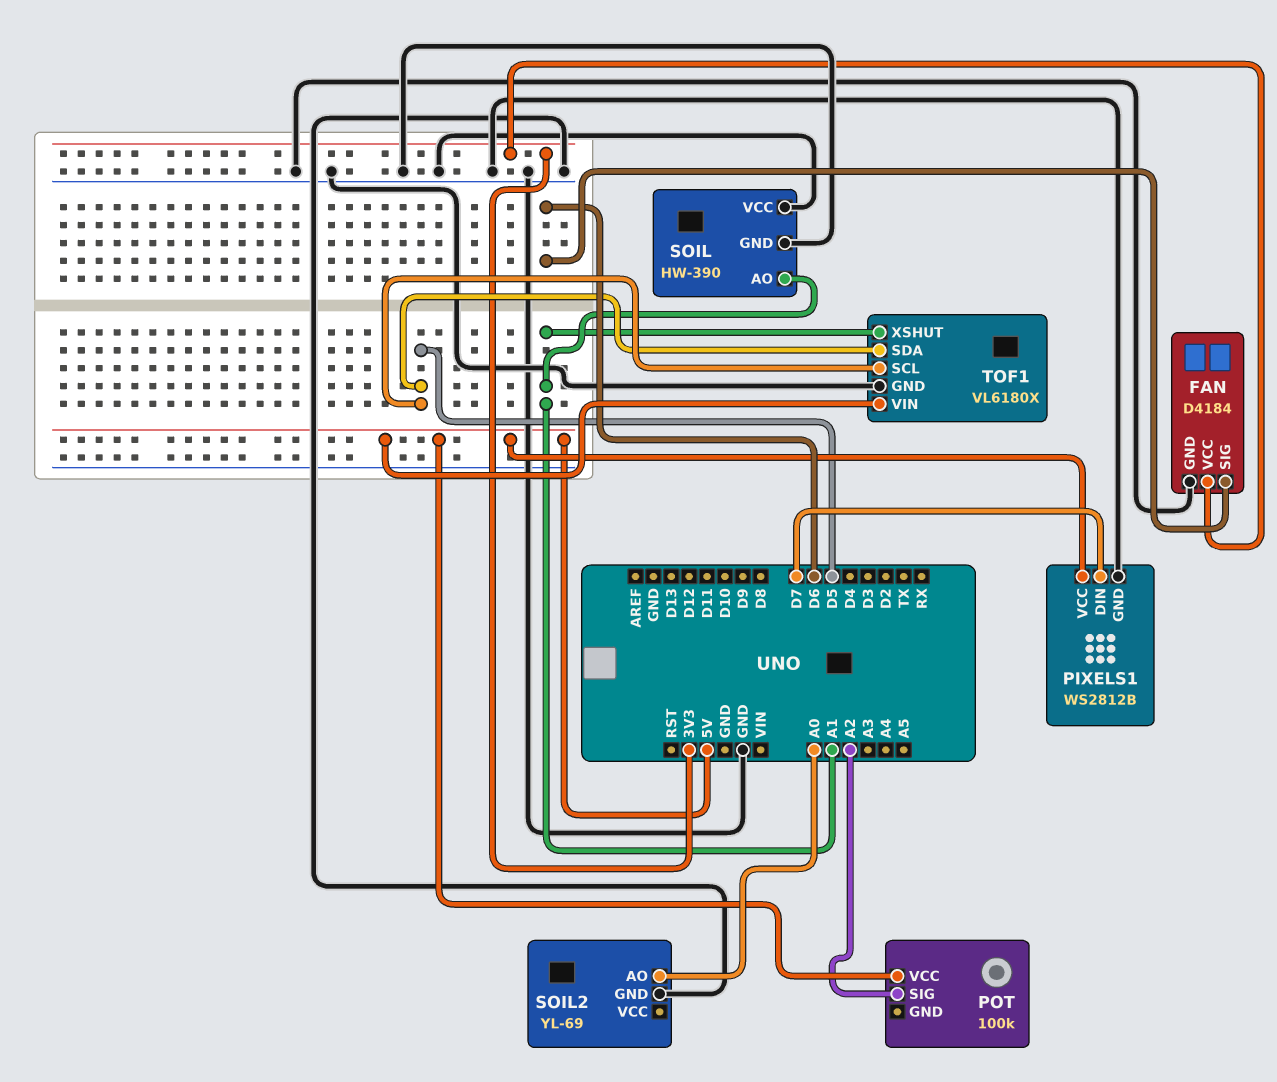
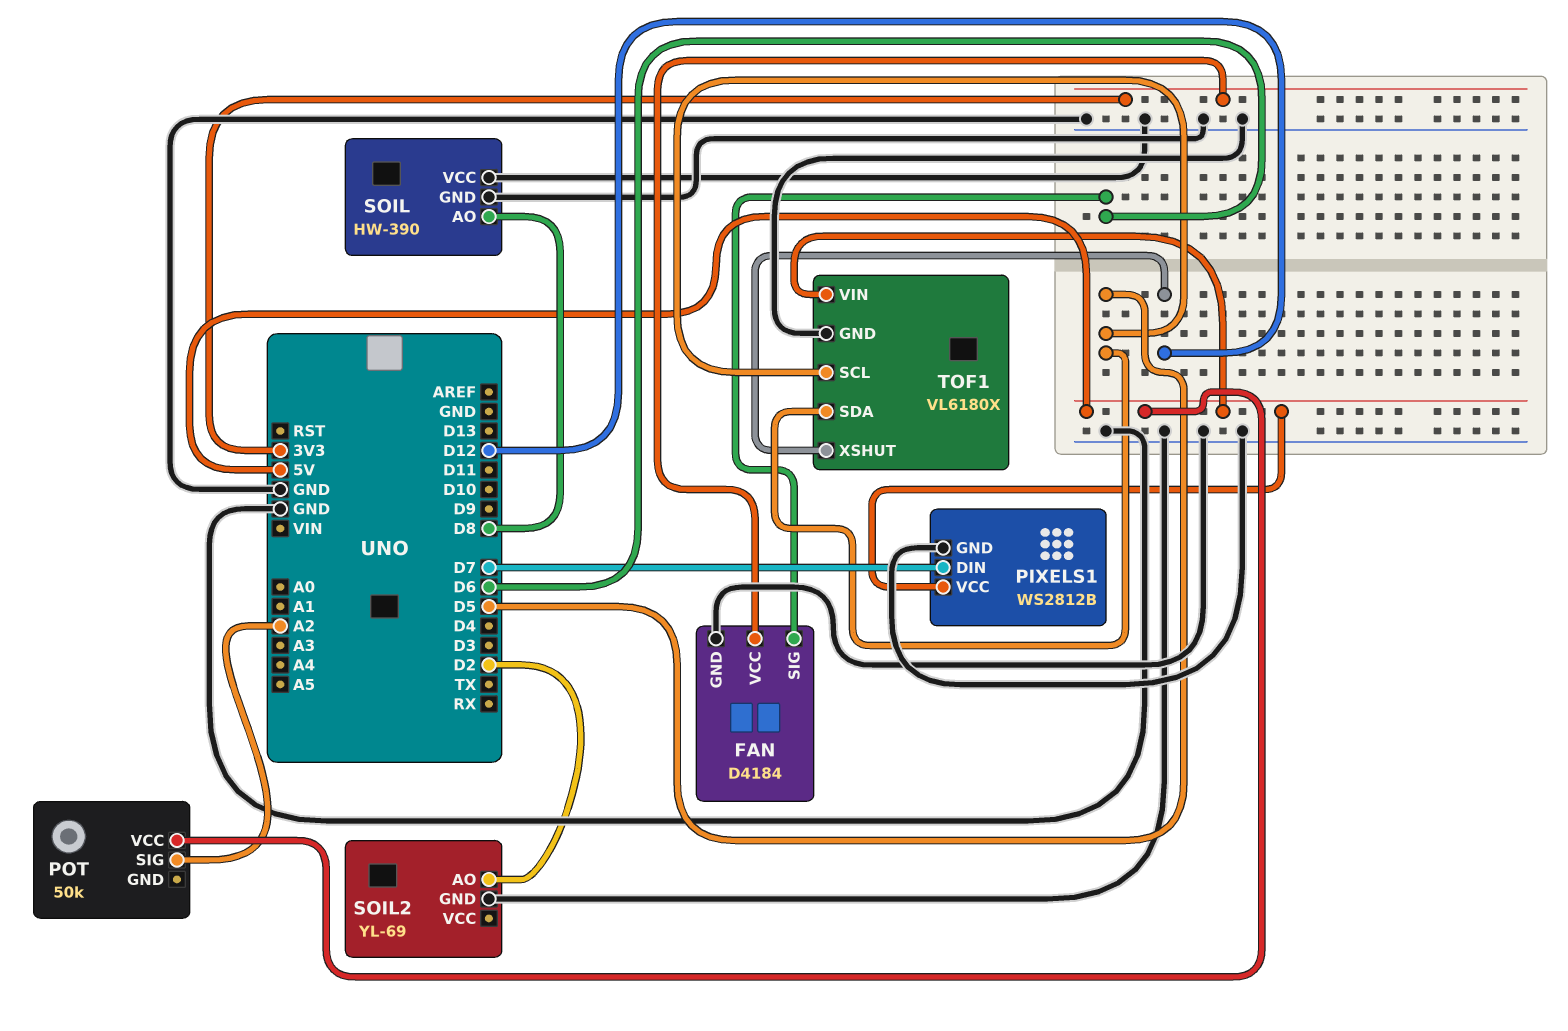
POT: 100k -> 50k
SOIL pin AO: A1 -> D8
SOIL2 pin AO: A0 -> D2
TOF1 pin XSHUT: A1 -> D12

